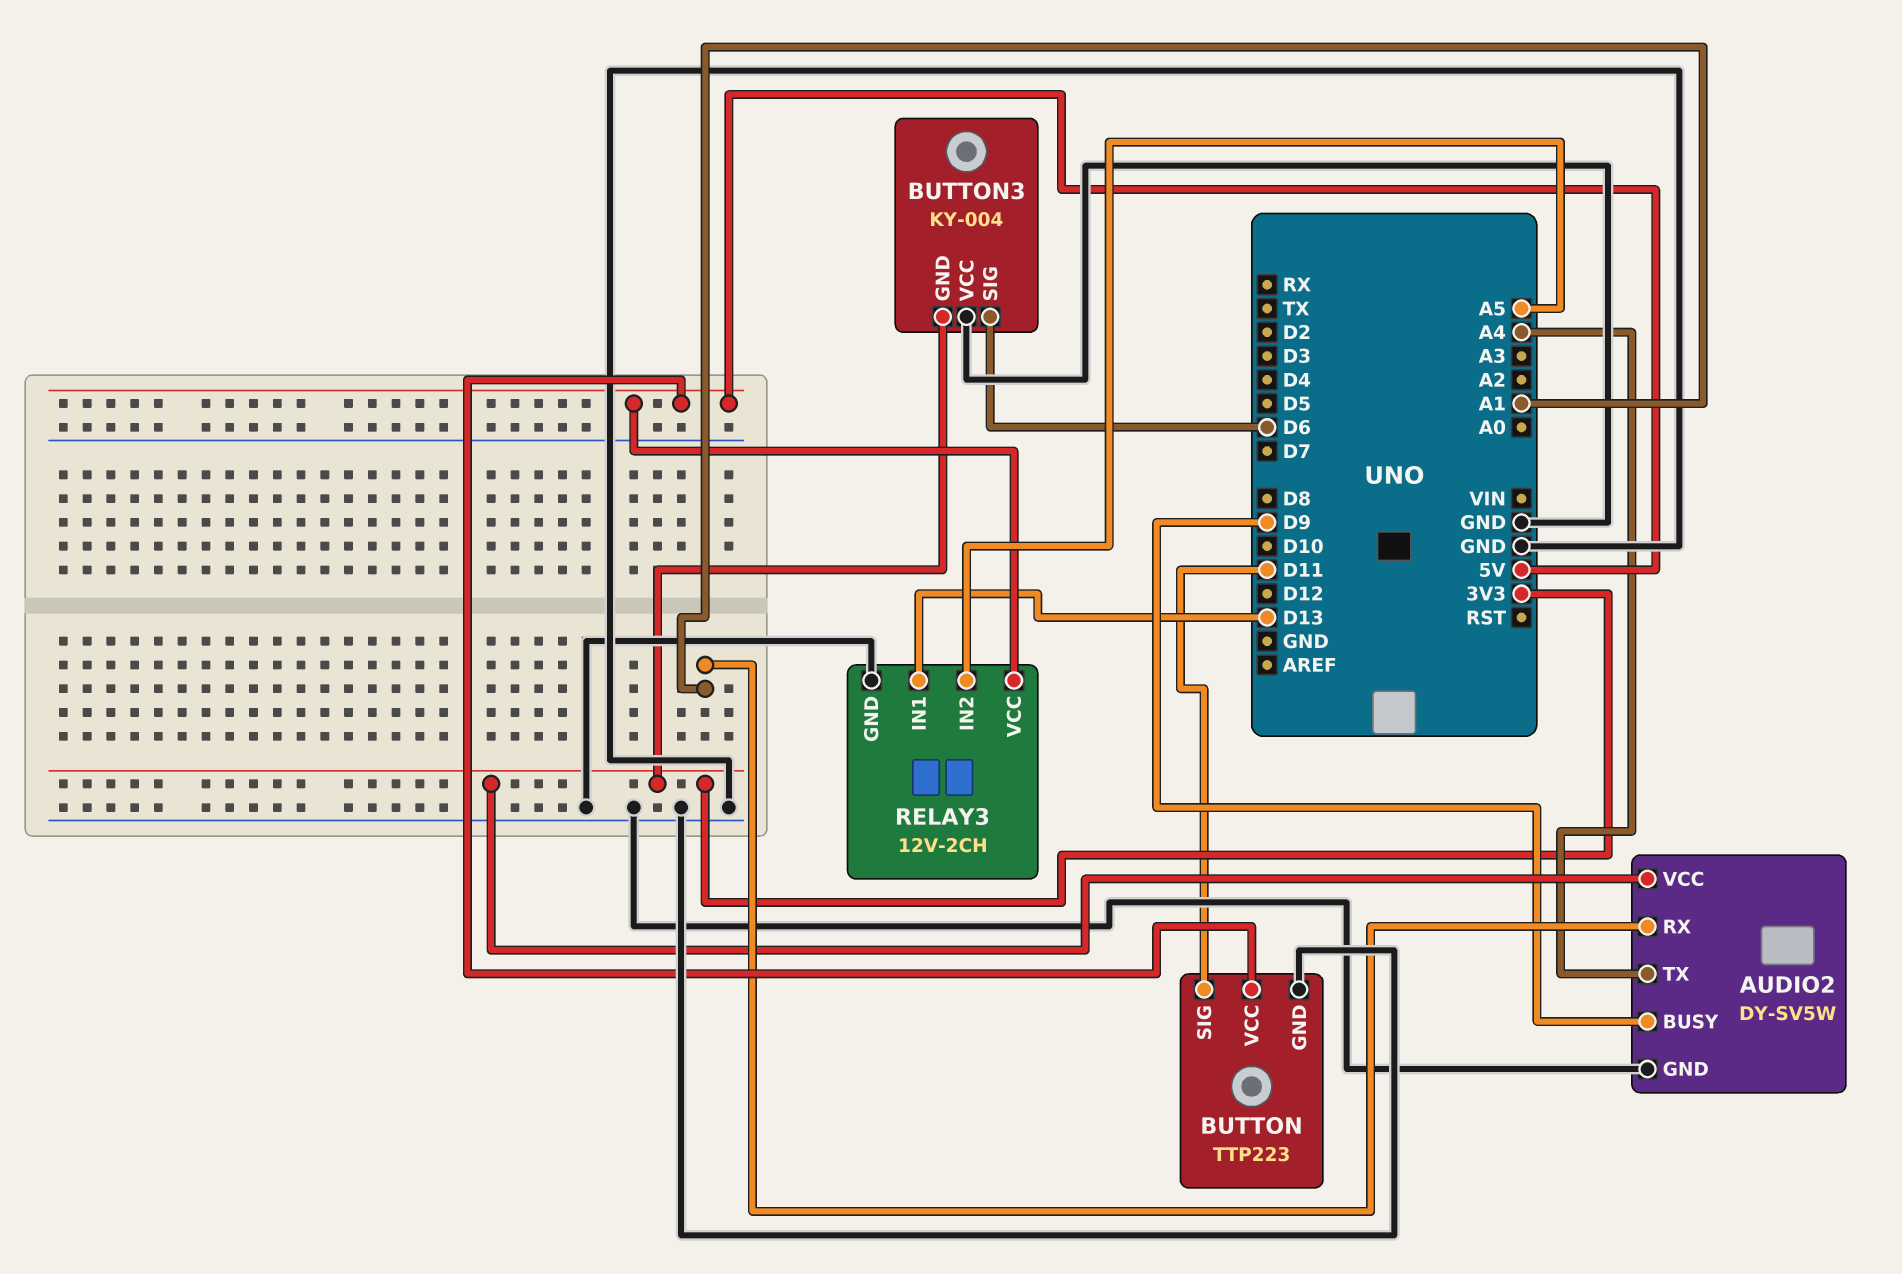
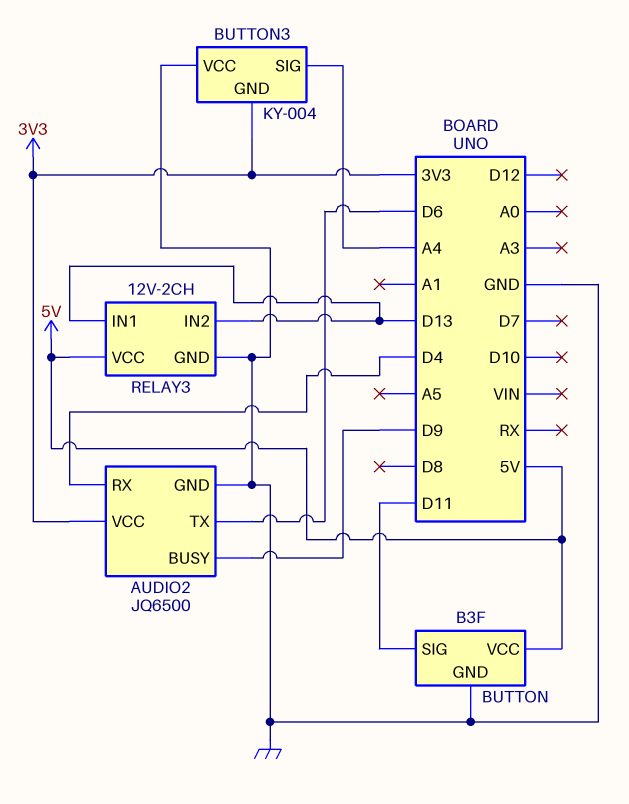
AUDIO2: DY-SV5W -> JQ6500
AUDIO2 pin RX: A1 -> D4
AUDIO2 pin TX: A4 -> D6
BUTTON: TTP223 -> B3F
BUTTON3 pin SIG: D6 -> A4
RELAY3 pin IN2: A5 -> D13

